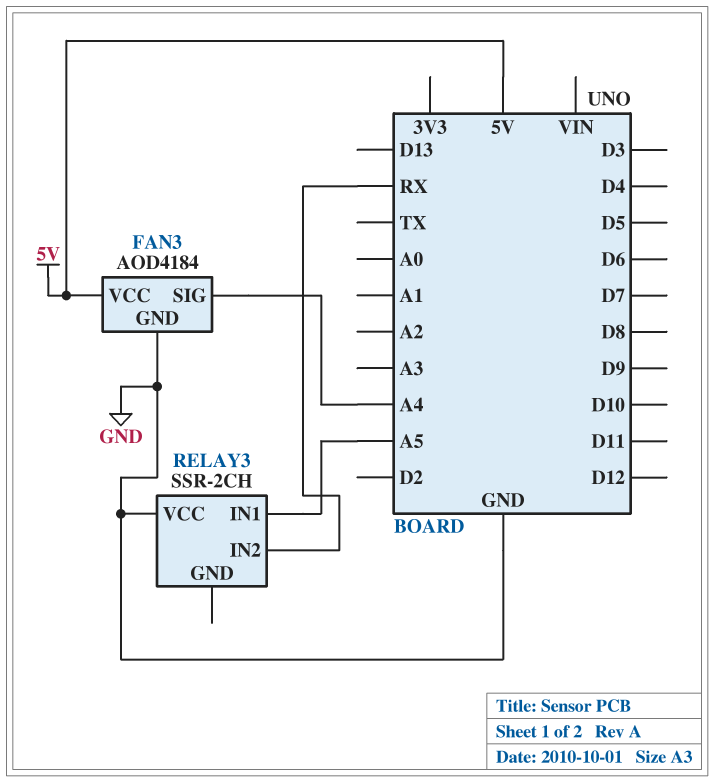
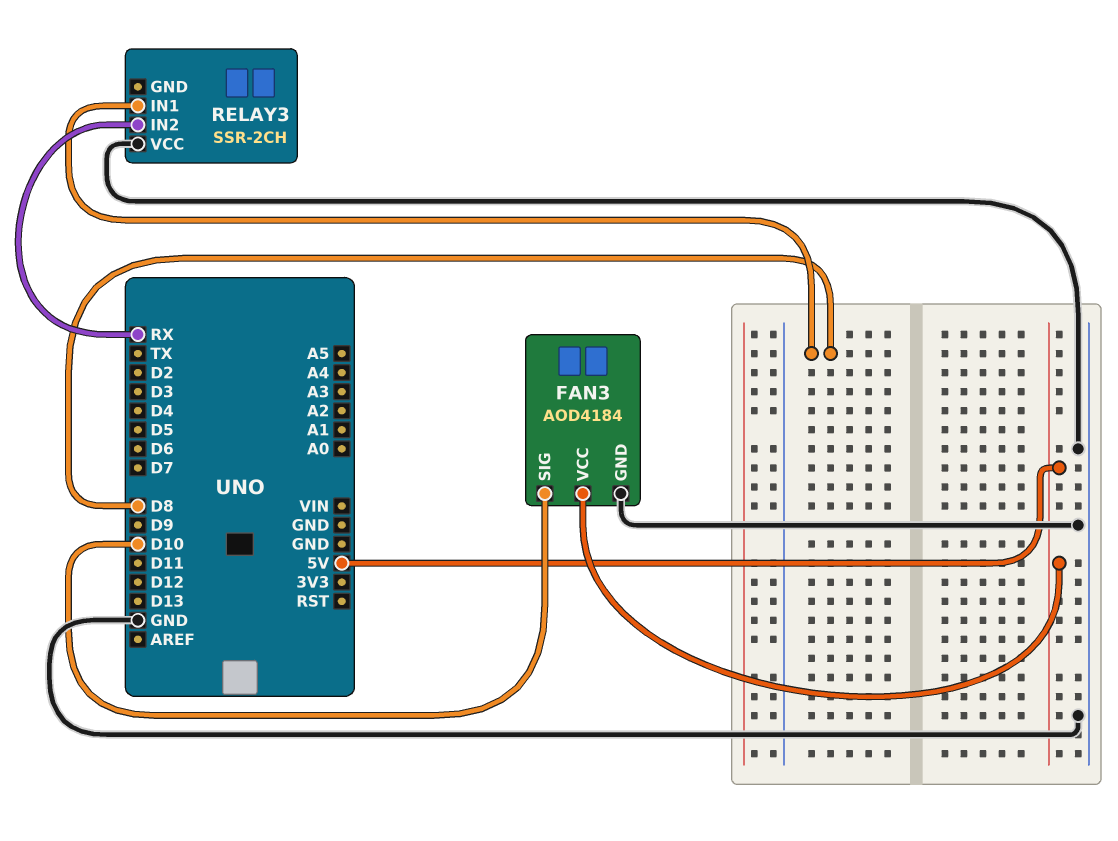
FAN3 pin SIG: A4 -> D10
RELAY3 pin IN1: A5 -> D8

